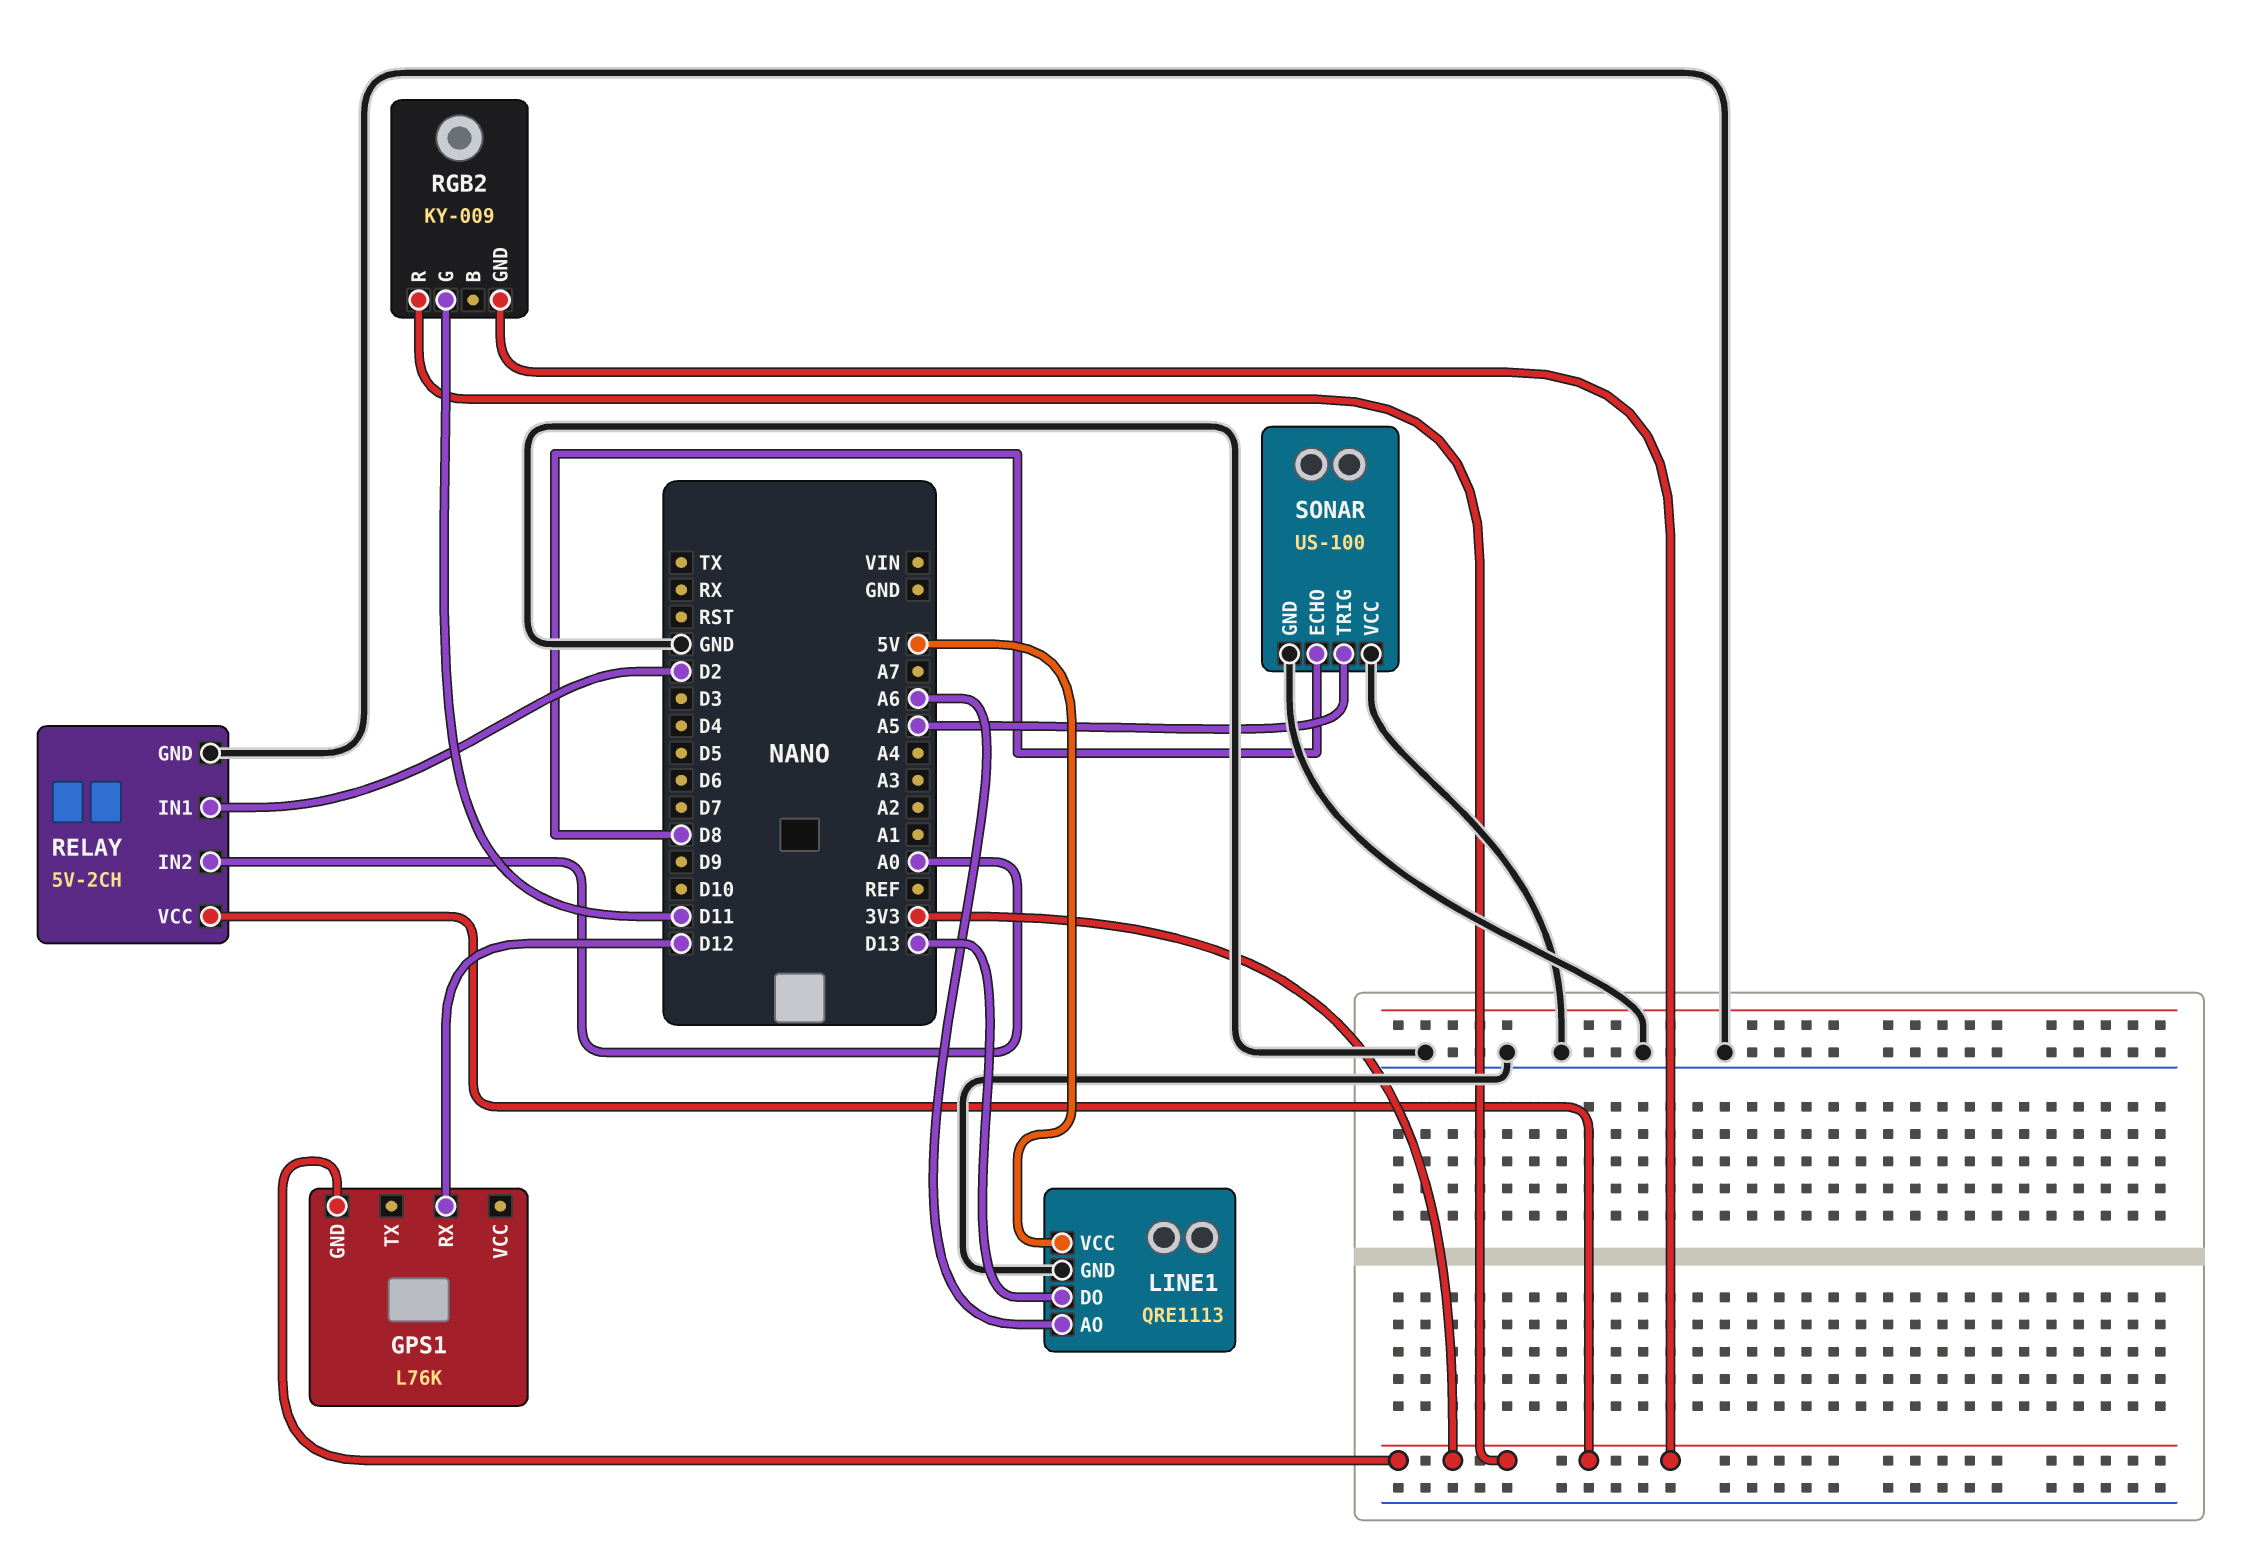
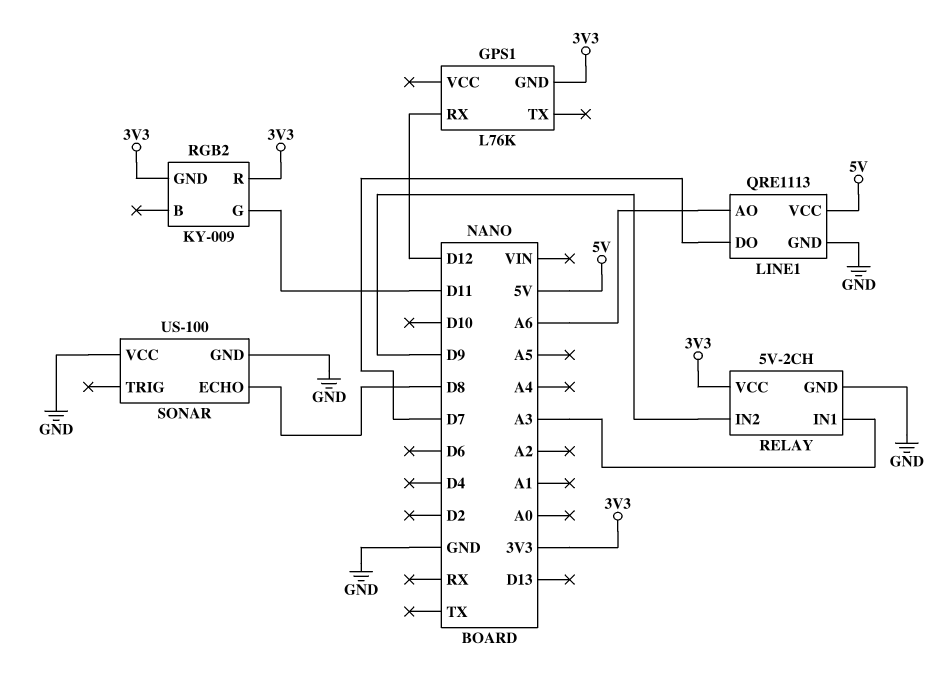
LINE1 pin DO: D13 -> D7
RELAY pin IN1: D2 -> A3
RELAY pin IN2: A0 -> D9
SONAR pin TRIG: A5 -> none

